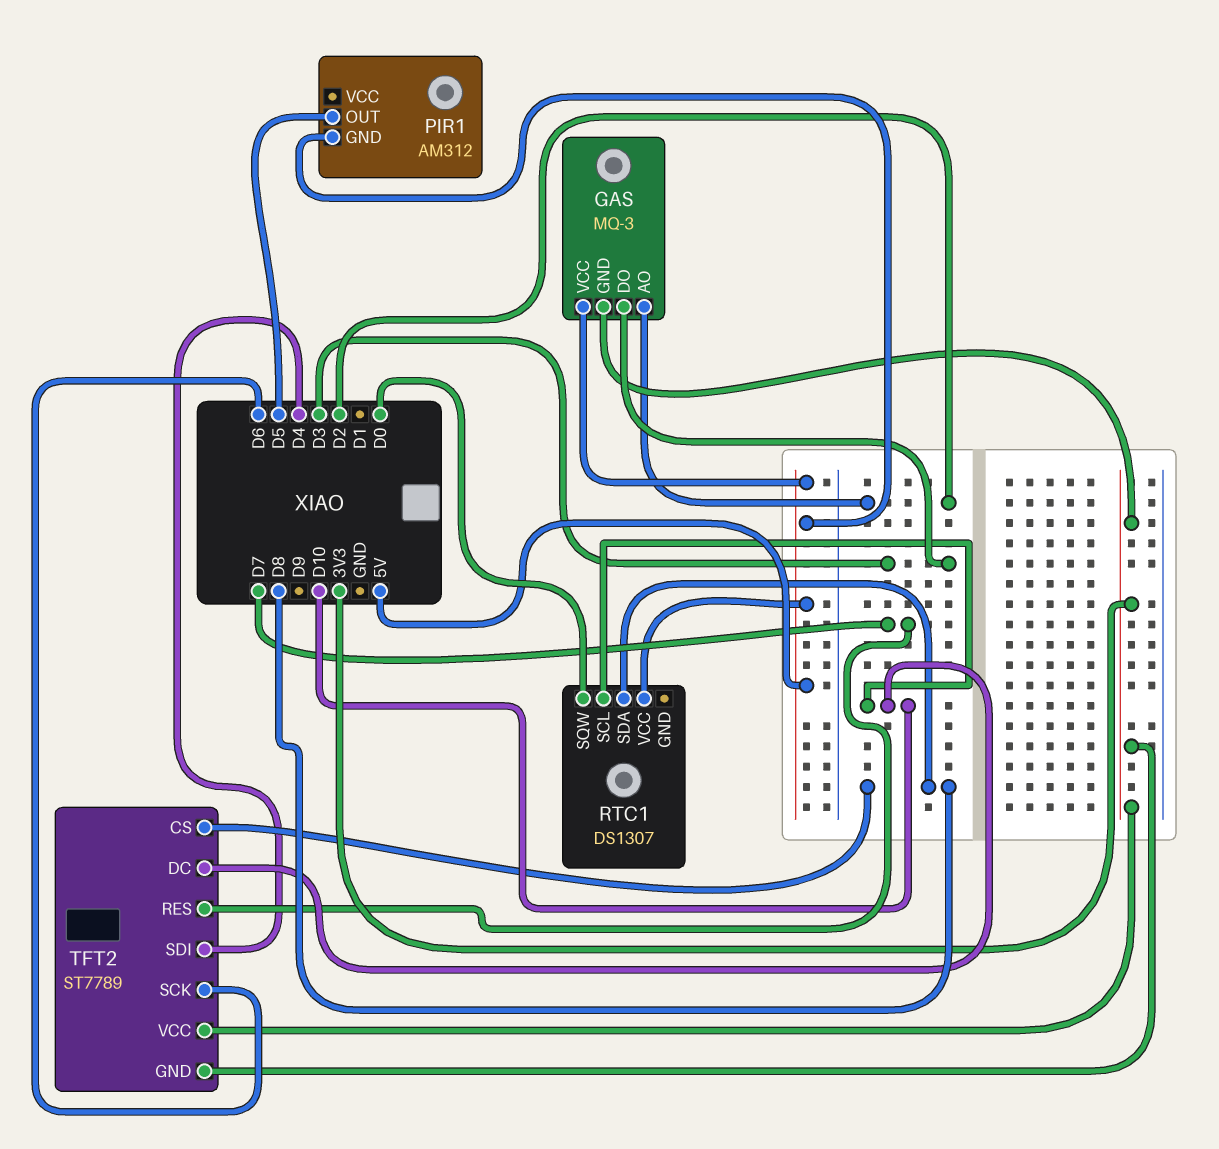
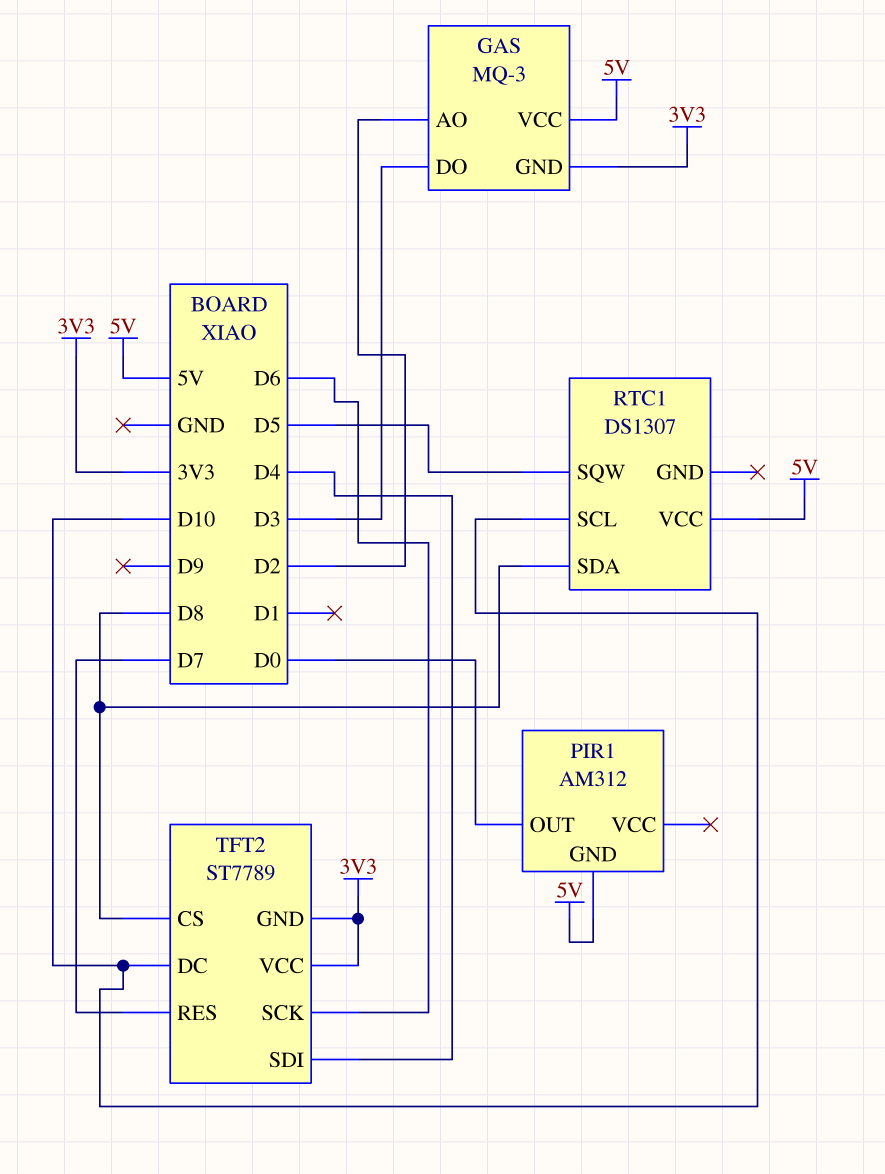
PIR1 pin OUT: D5 -> D0
RTC1 pin SQW: D0 -> D5

